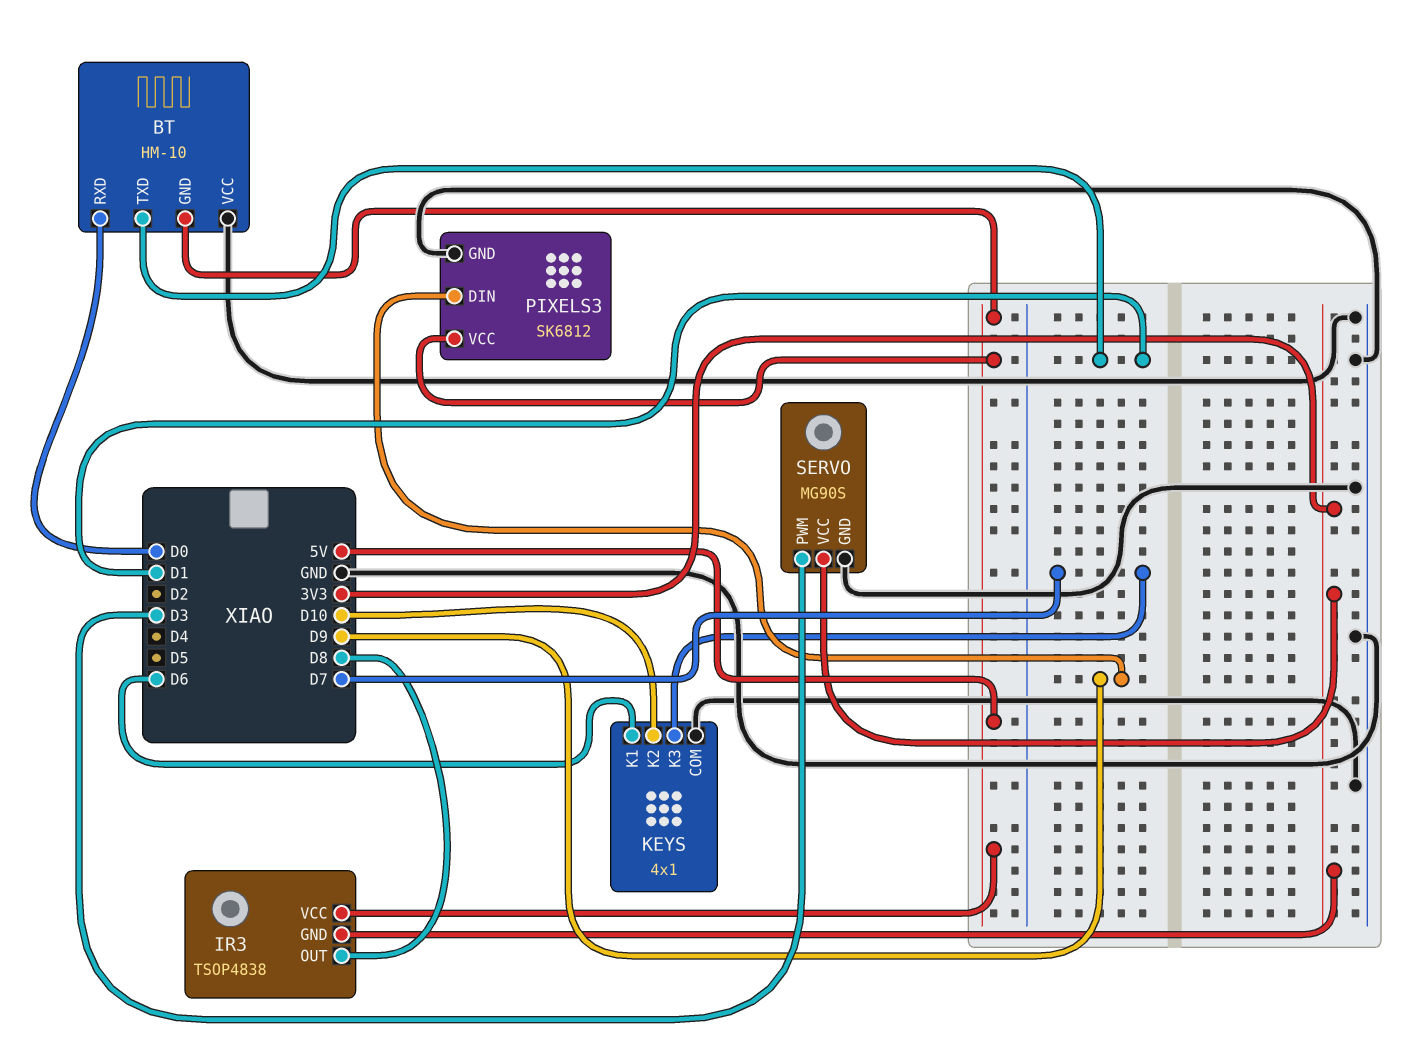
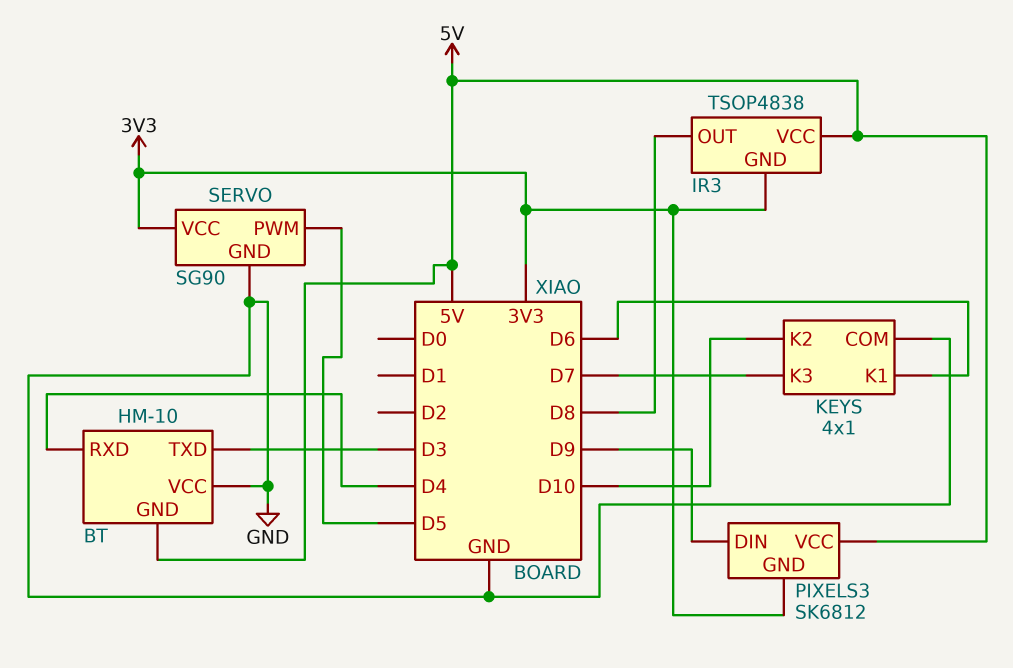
BT pin RXD: D0 -> D4
BT pin TXD: D1 -> D3
PIXELS3 pin GND: GND -> 3V3
SERVO: MG90S -> SG90
SERVO pin PWM: D3 -> D5

